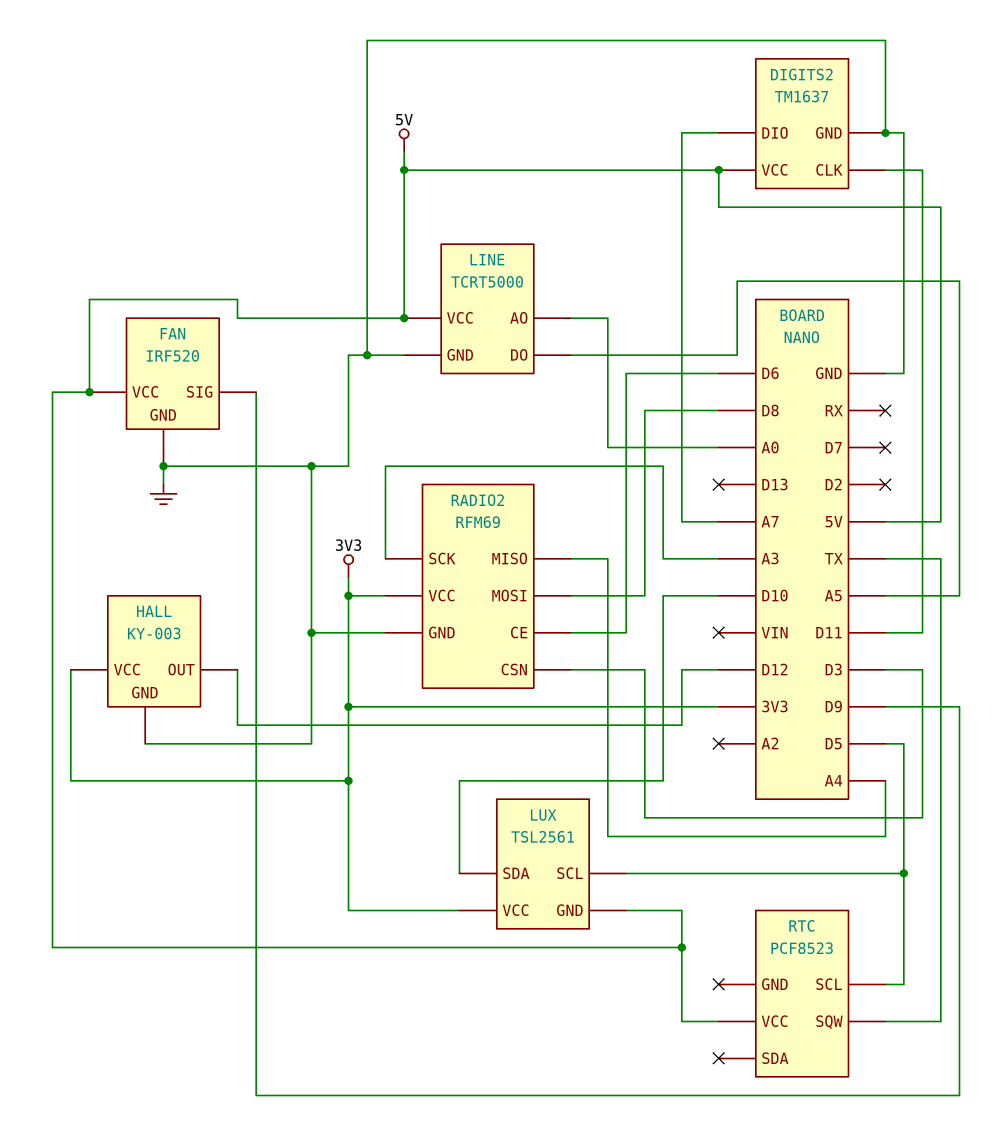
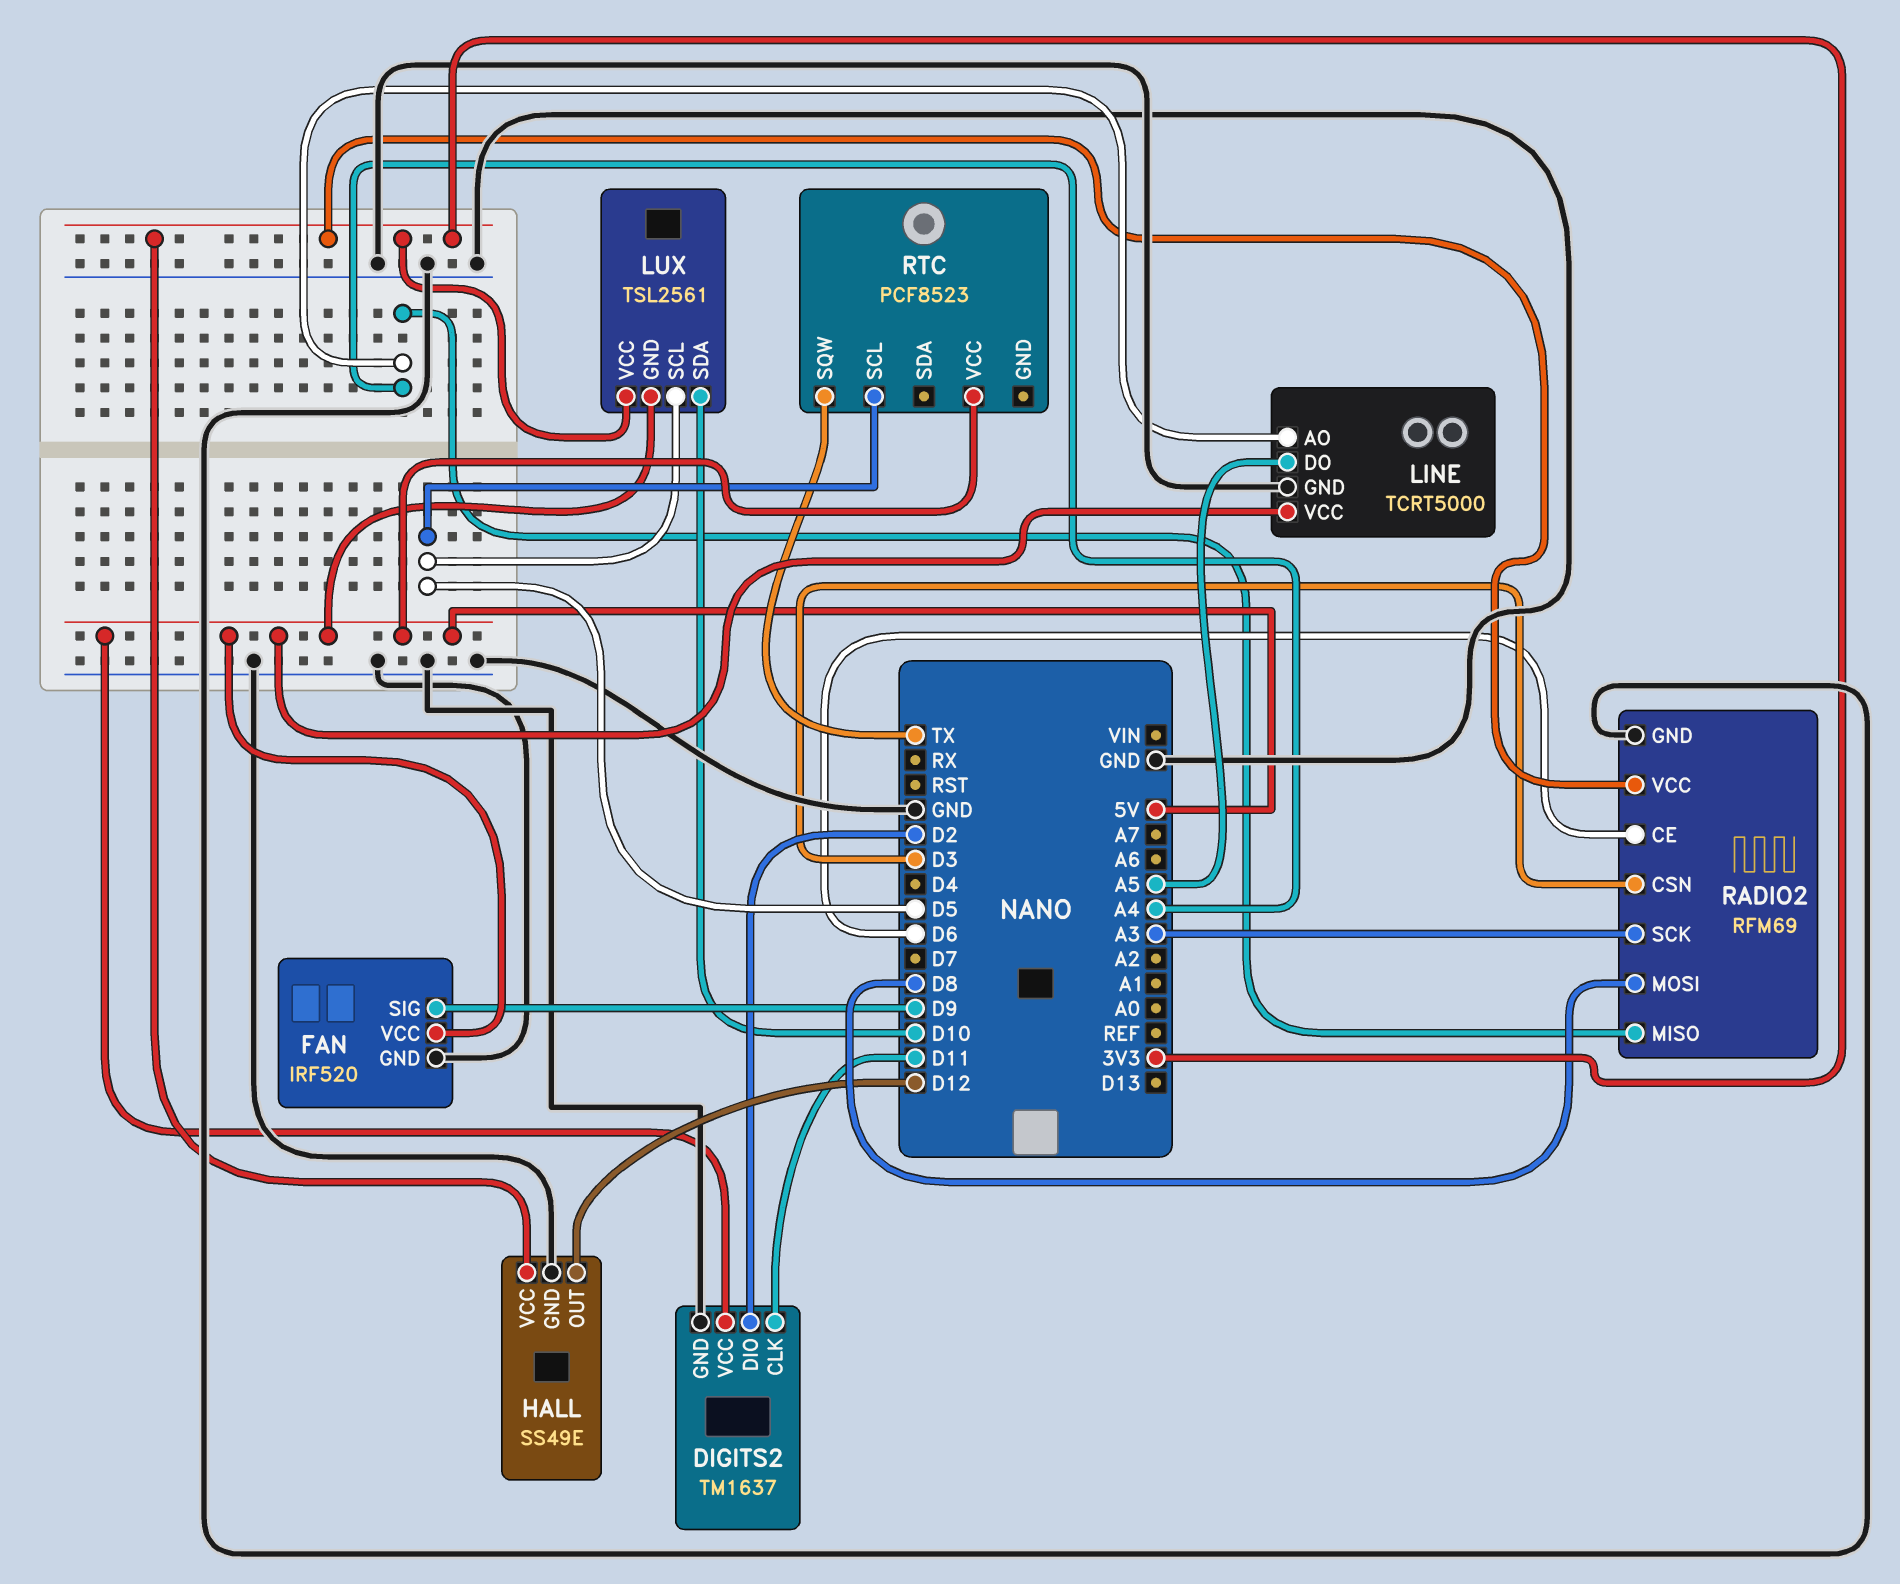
DIGITS2 pin DIO: A7 -> D2
HALL: KY-003 -> SS49E
LINE pin AO: A0 -> A4

